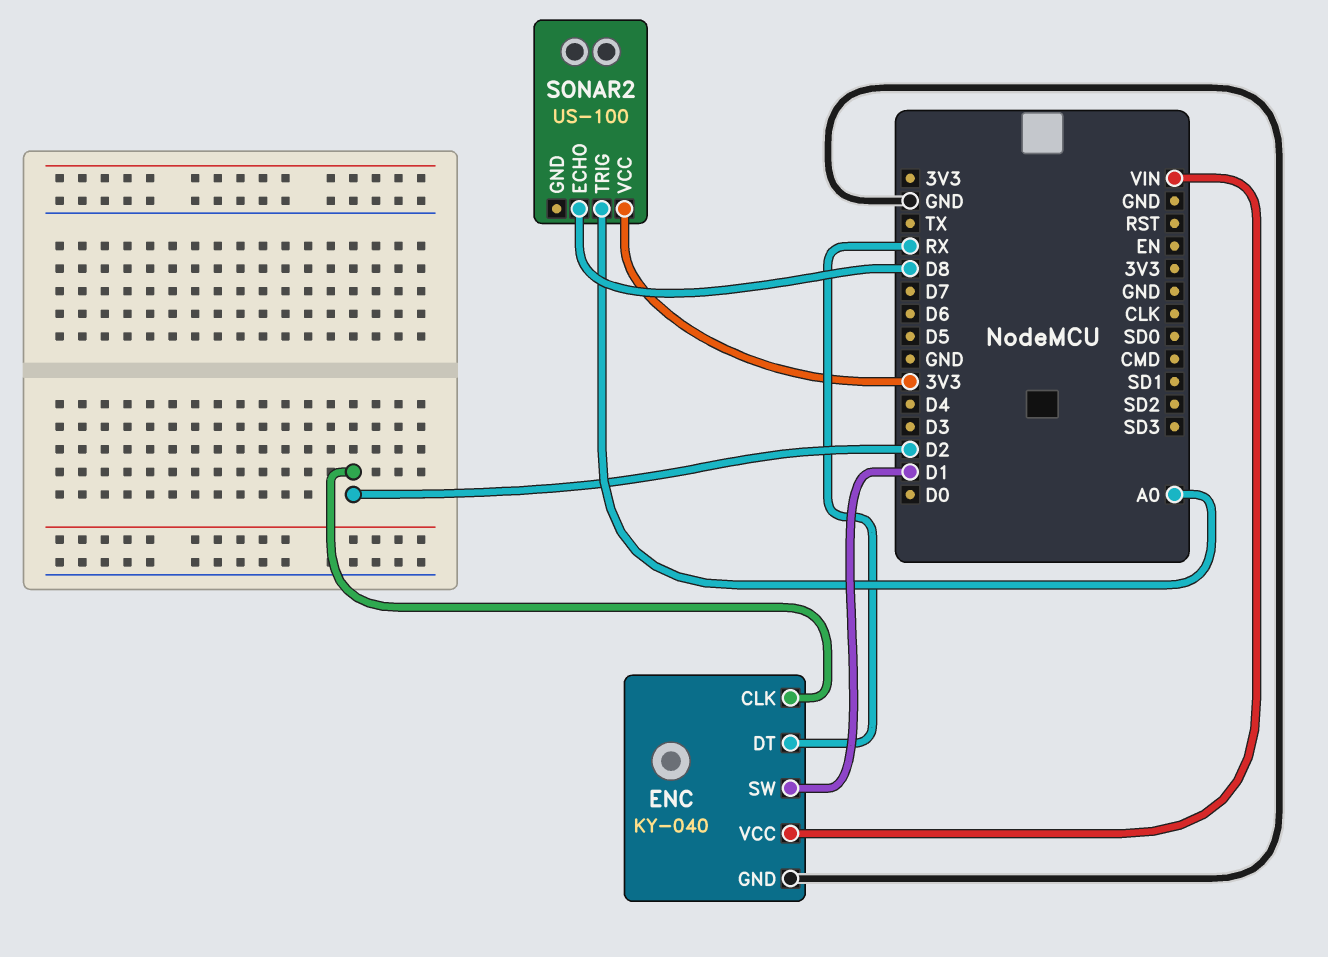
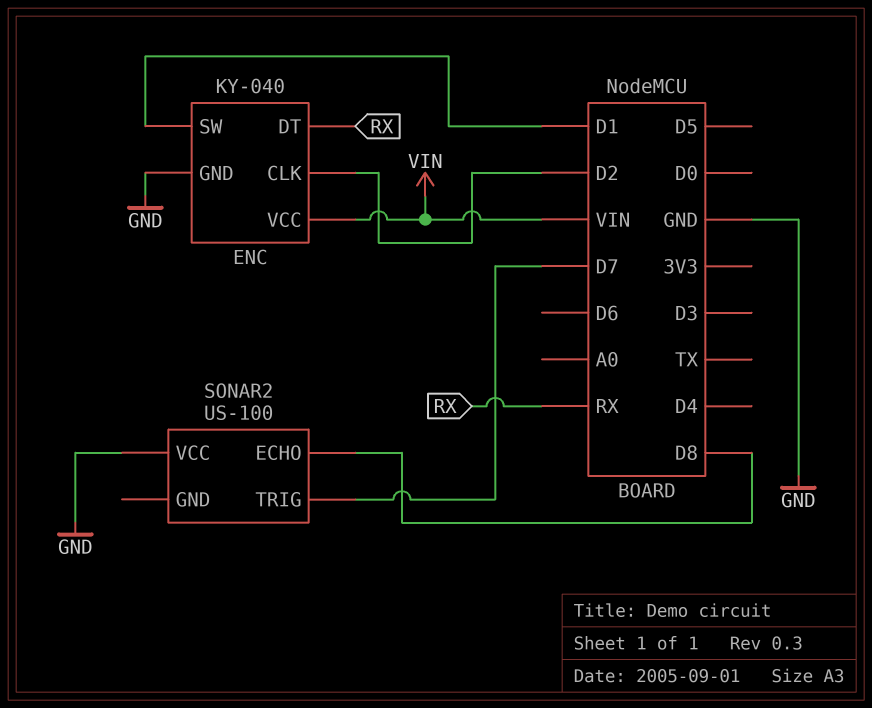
SONAR2 pin TRIG: A0 -> D7
SONAR2 pin VCC: 3V3 -> GND

